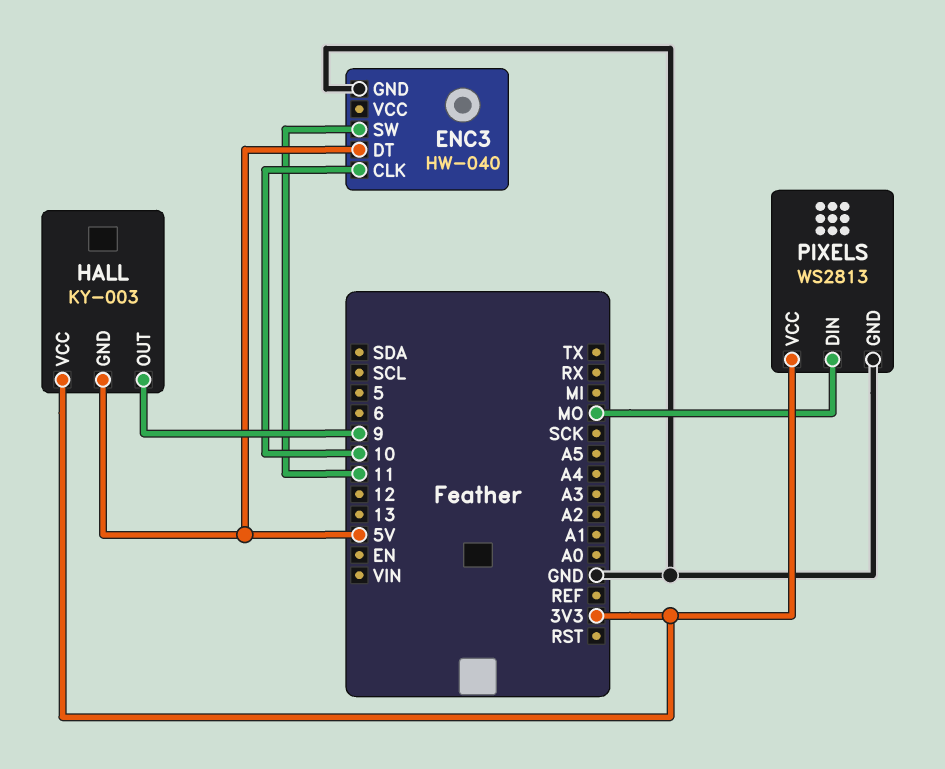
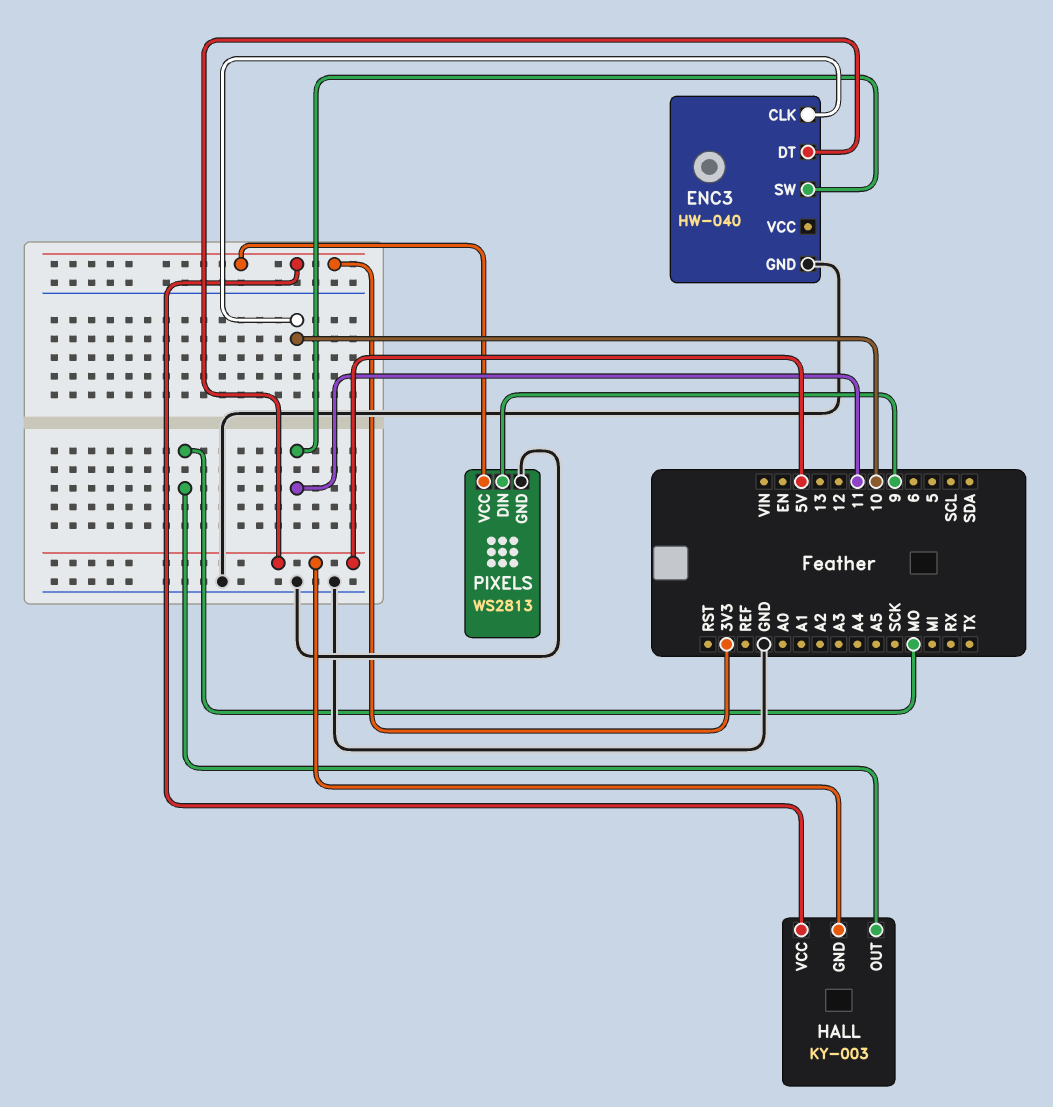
HALL pin OUT: 9 -> MO
PIXELS pin DIN: MO -> 9

